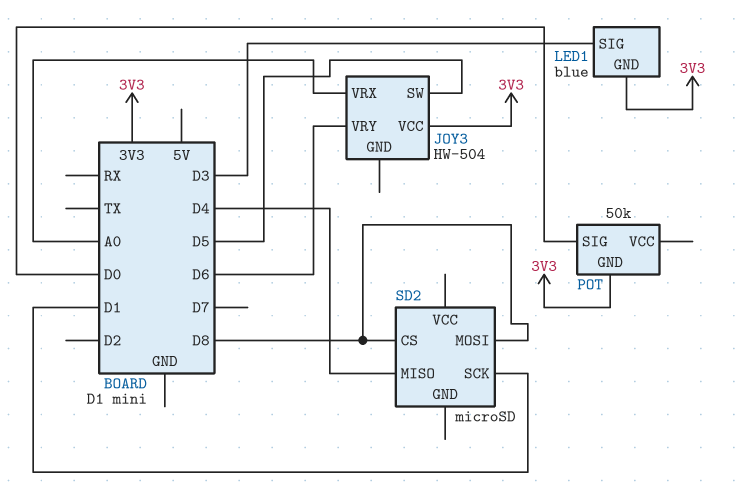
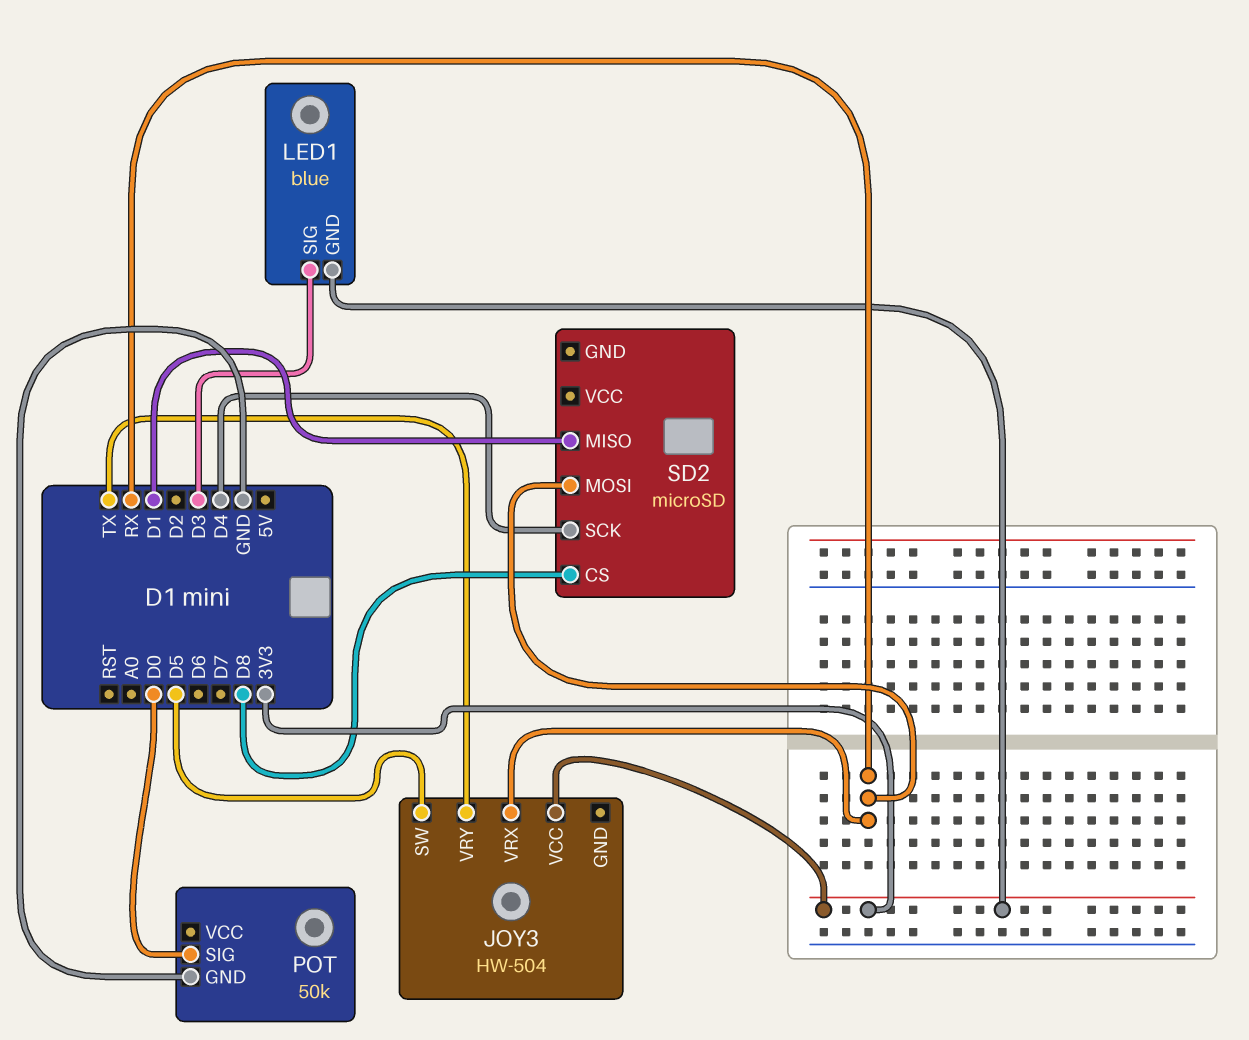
JOY3 pin VRX: A0 -> RX
JOY3 pin VRY: D6 -> TX
POT pin GND: 3V3 -> GND
SD2 pin MISO: D4 -> D1
SD2 pin MOSI: D8 -> RX
SD2 pin SCK: D1 -> D4

